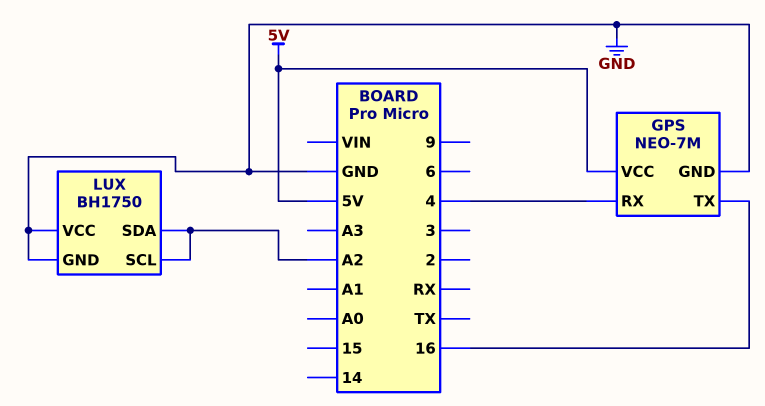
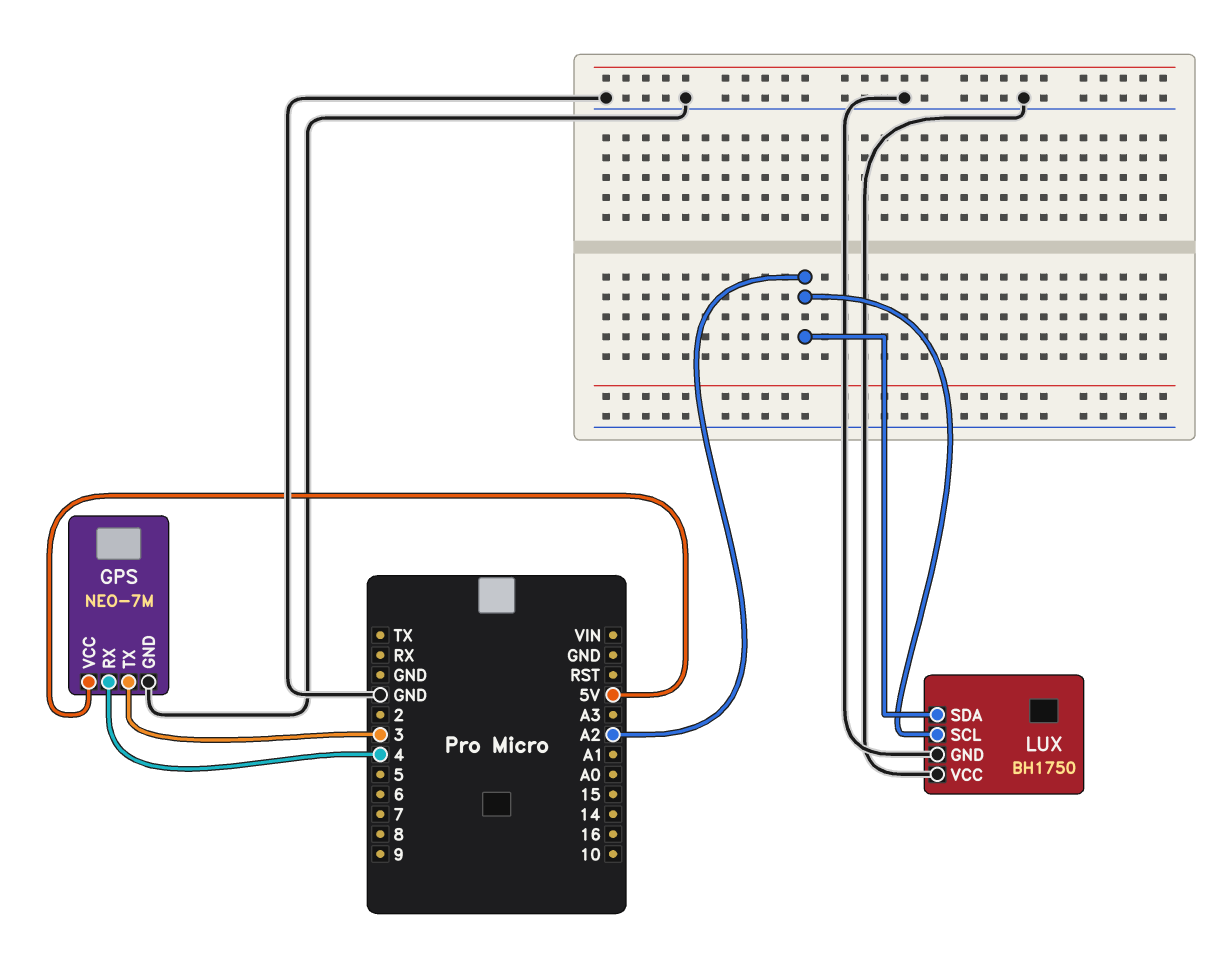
GPS pin TX: 16 -> 3

